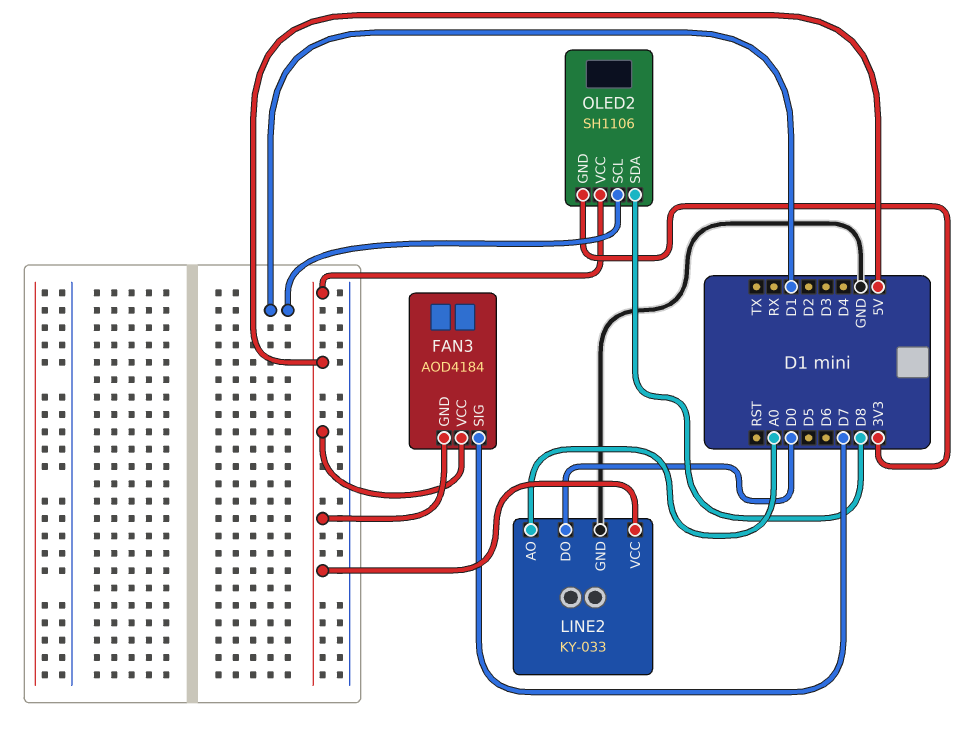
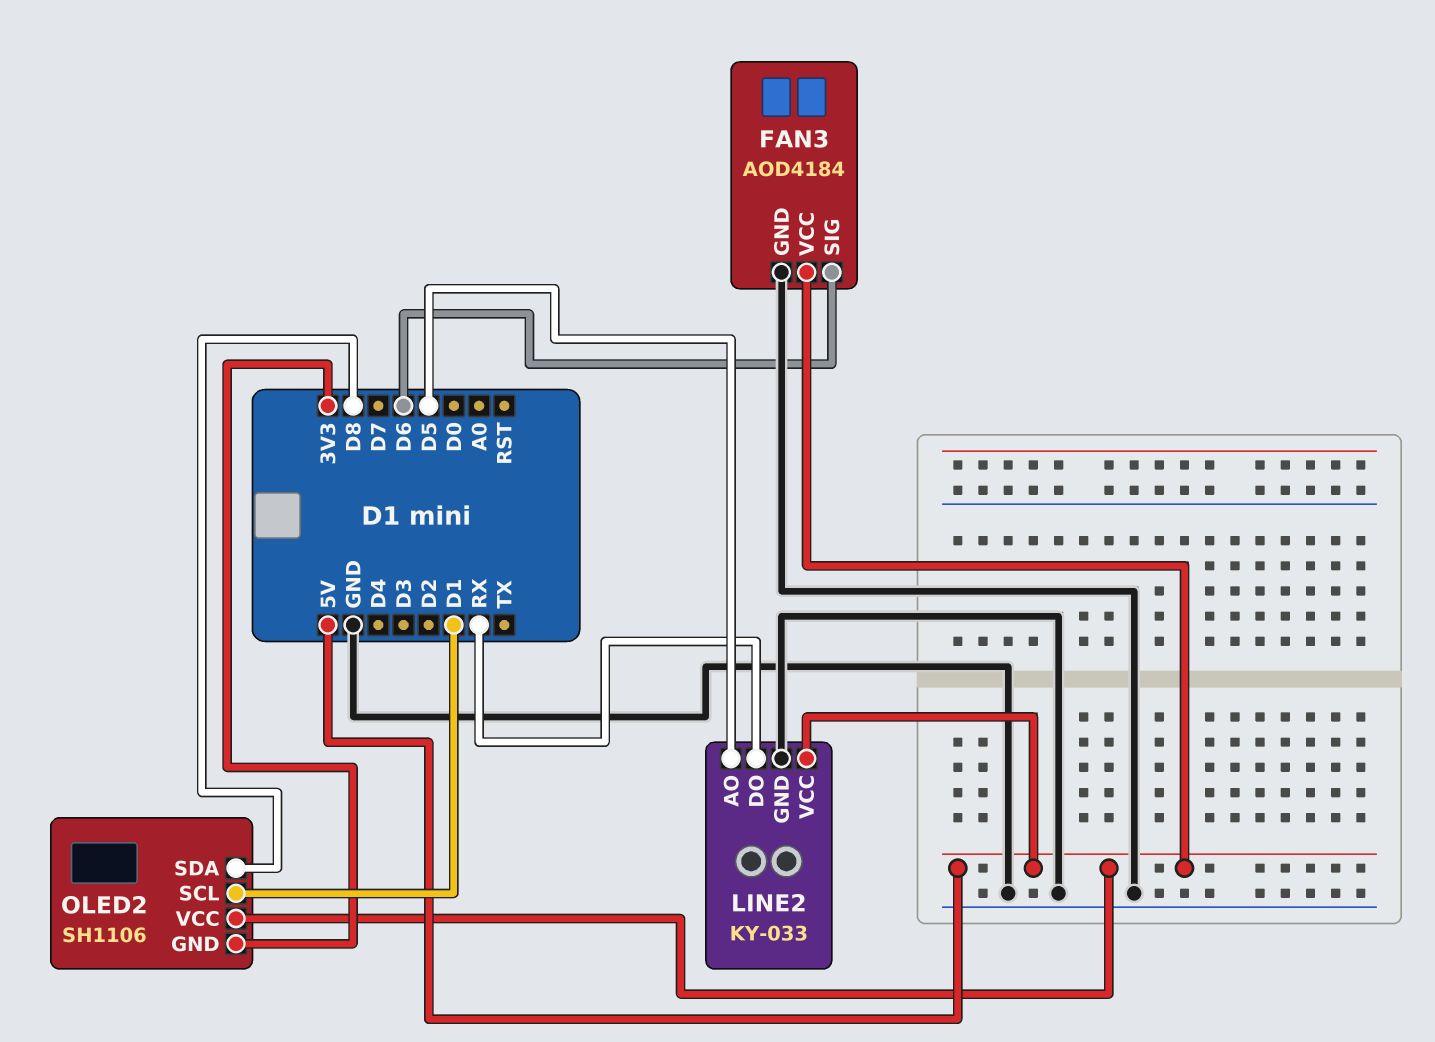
FAN3 pin GND: 5V -> GND
FAN3 pin SIG: D7 -> D6
LINE2 pin AO: A0 -> D5
LINE2 pin DO: D0 -> RX

